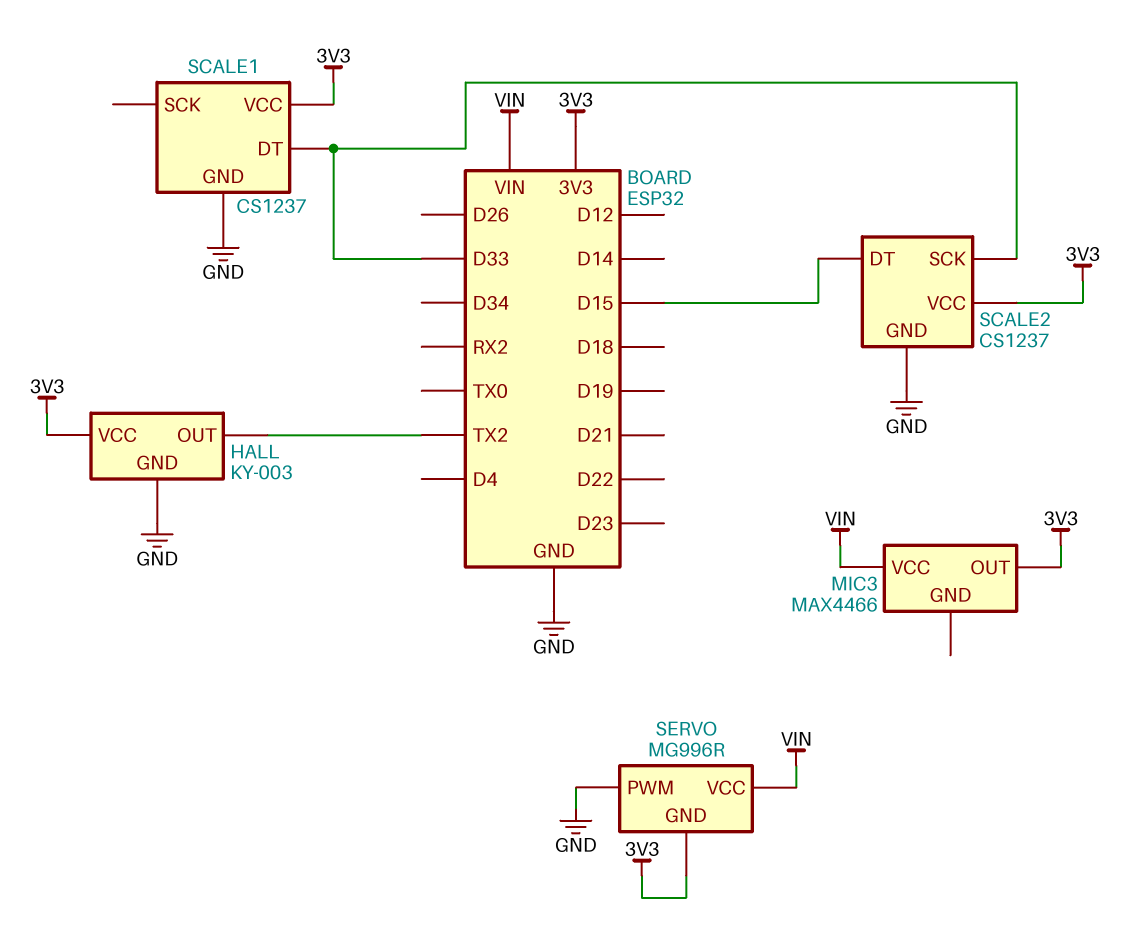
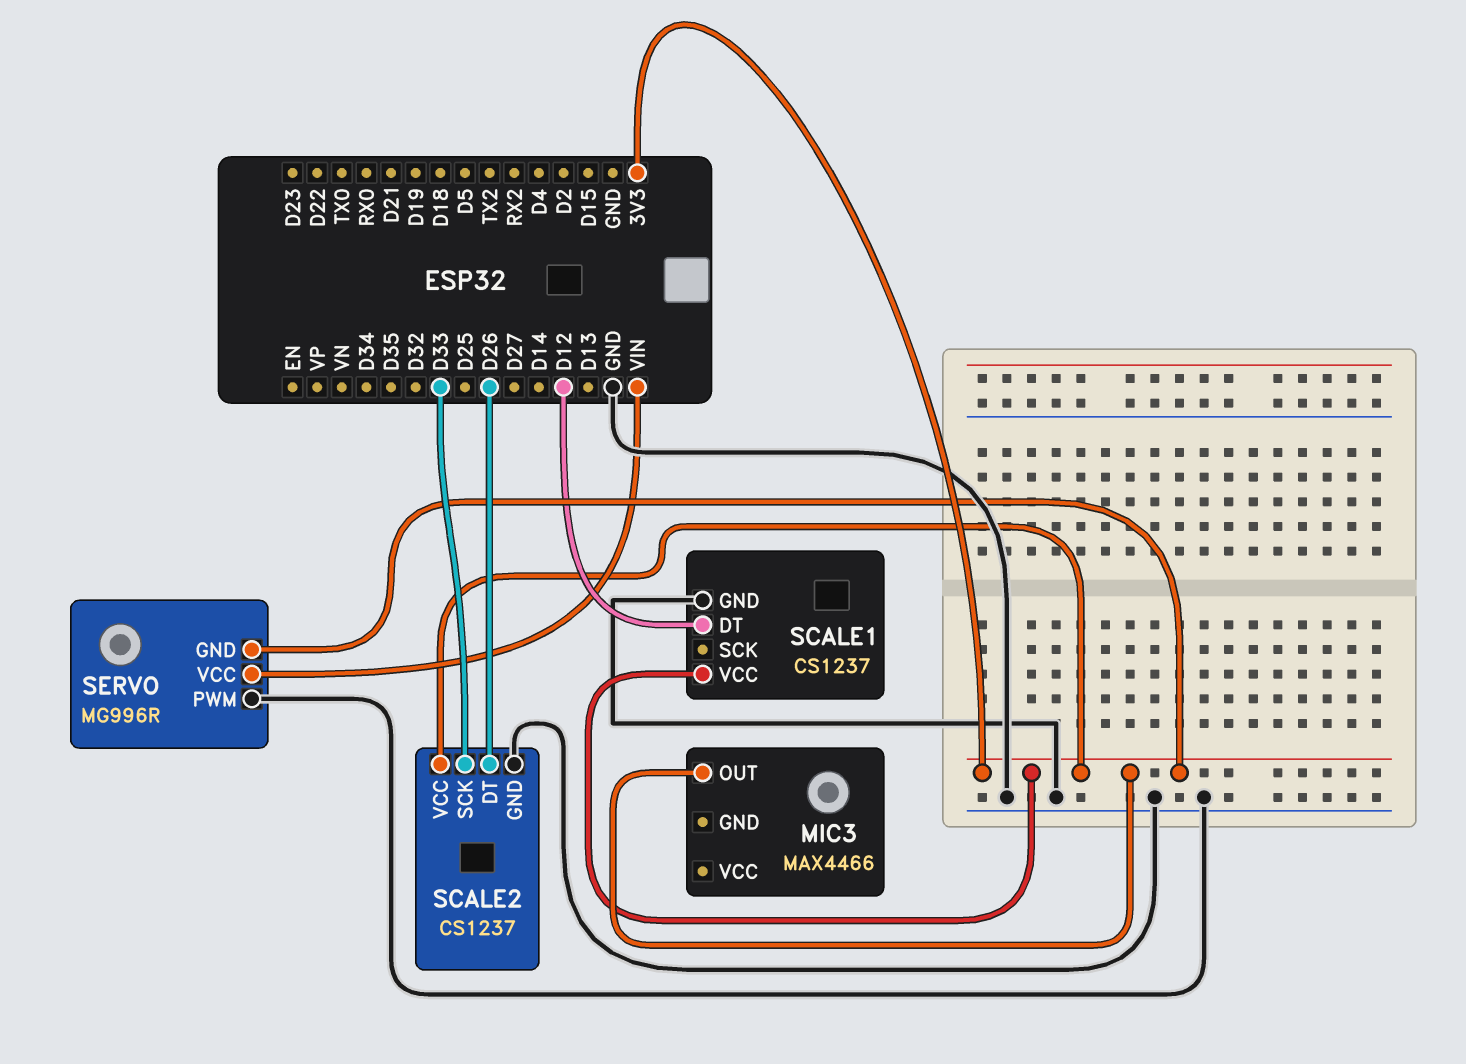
HALL: KY-003 -> none
HALL pin GND: GND -> none
HALL pin OUT: TX2 -> none
HALL pin VCC: 3V3 -> none
MIC3 pin VCC: VIN -> none
SCALE1 pin DT: D33 -> D12
SCALE2 pin DT: D15 -> D26

